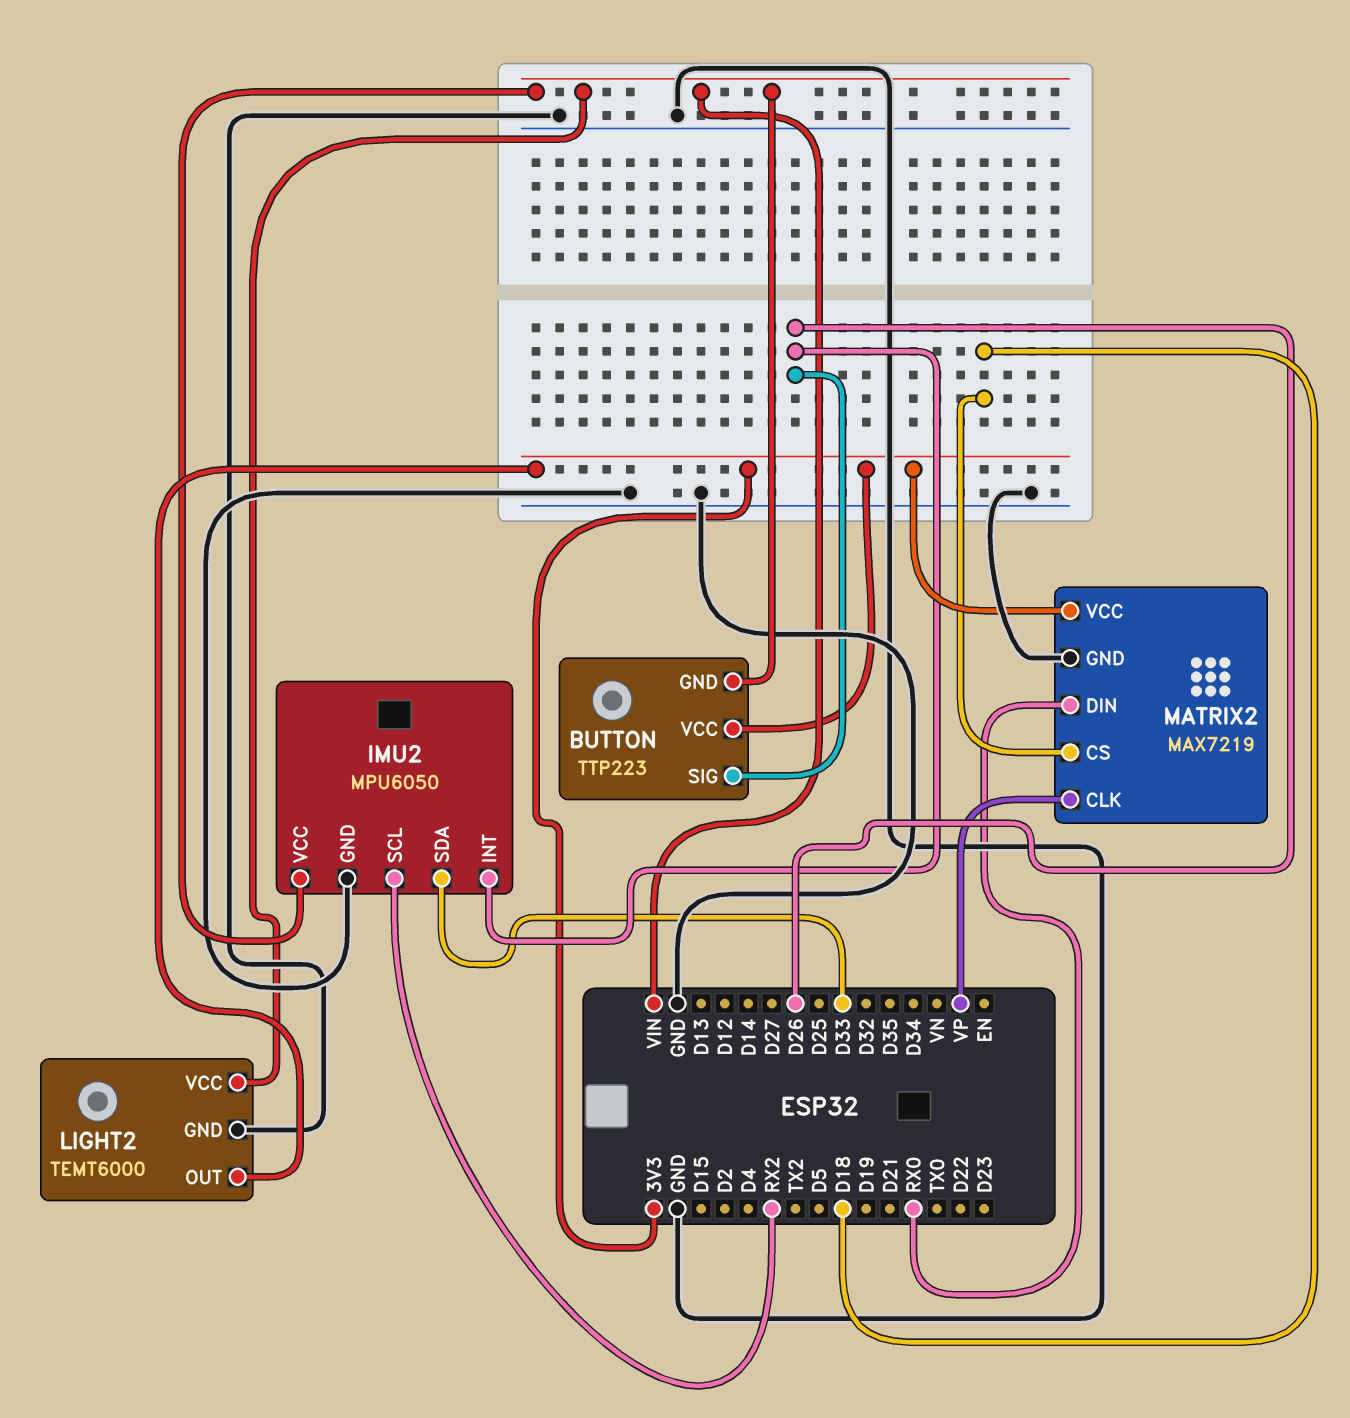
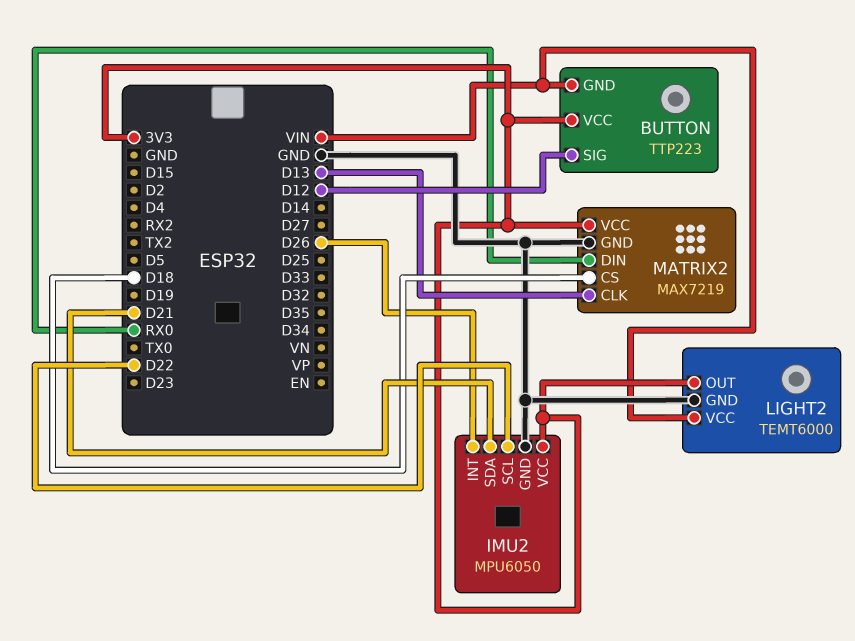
BUTTON pin SIG: D26 -> D12
IMU2 pin SCL: RX2 -> D22
IMU2 pin SDA: D33 -> D21
IMU2 pin VCC: VIN -> 3V3
MATRIX2 pin CLK: VP -> D13

